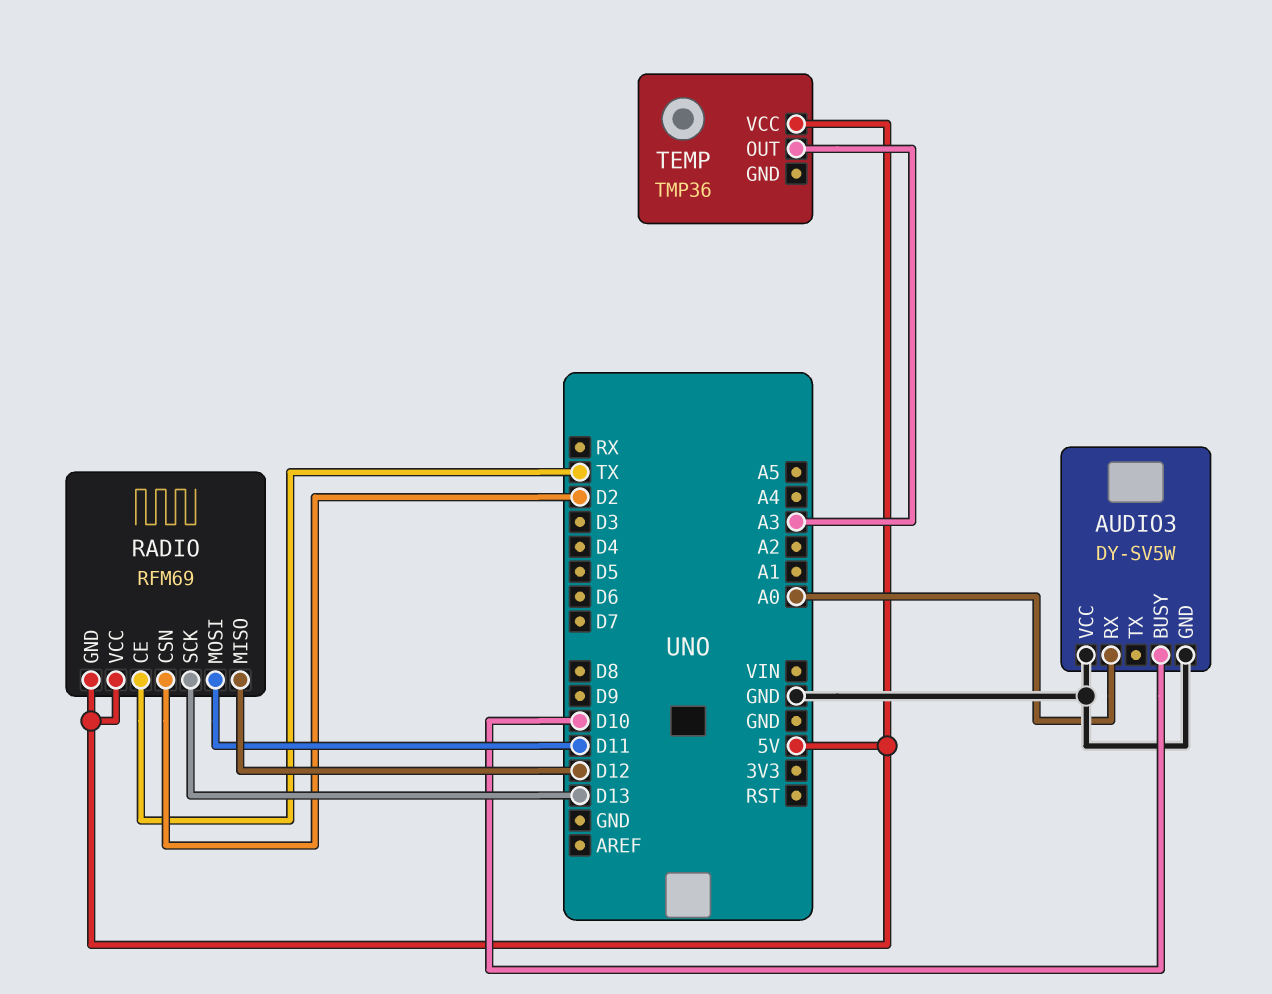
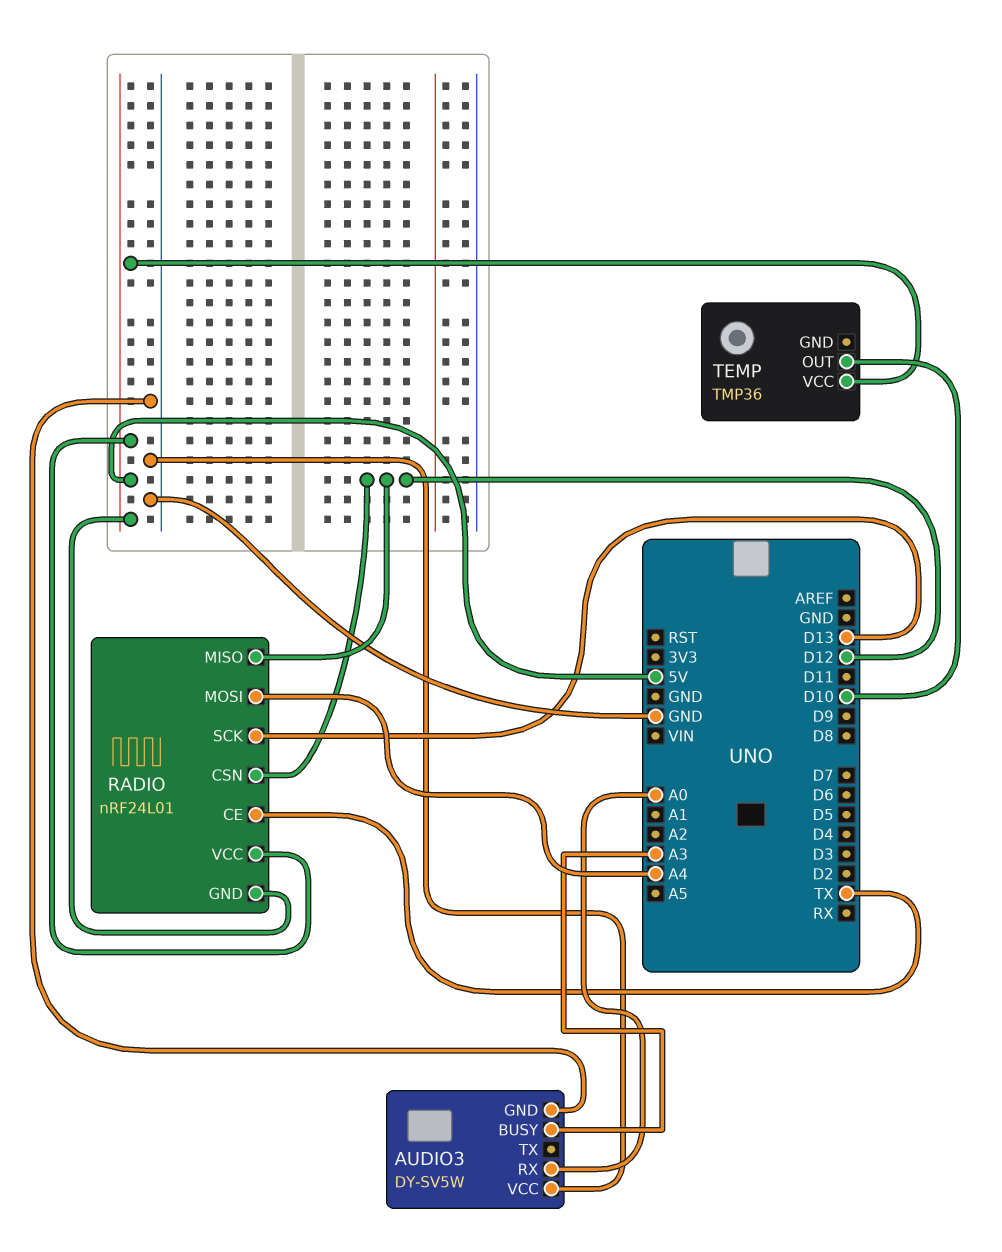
AUDIO3 pin BUSY: D10 -> A3
RADIO: RFM69 -> nRF24L01
RADIO pin CSN: D2 -> D12
RADIO pin MOSI: D11 -> A4
TEMP pin OUT: A3 -> D10

